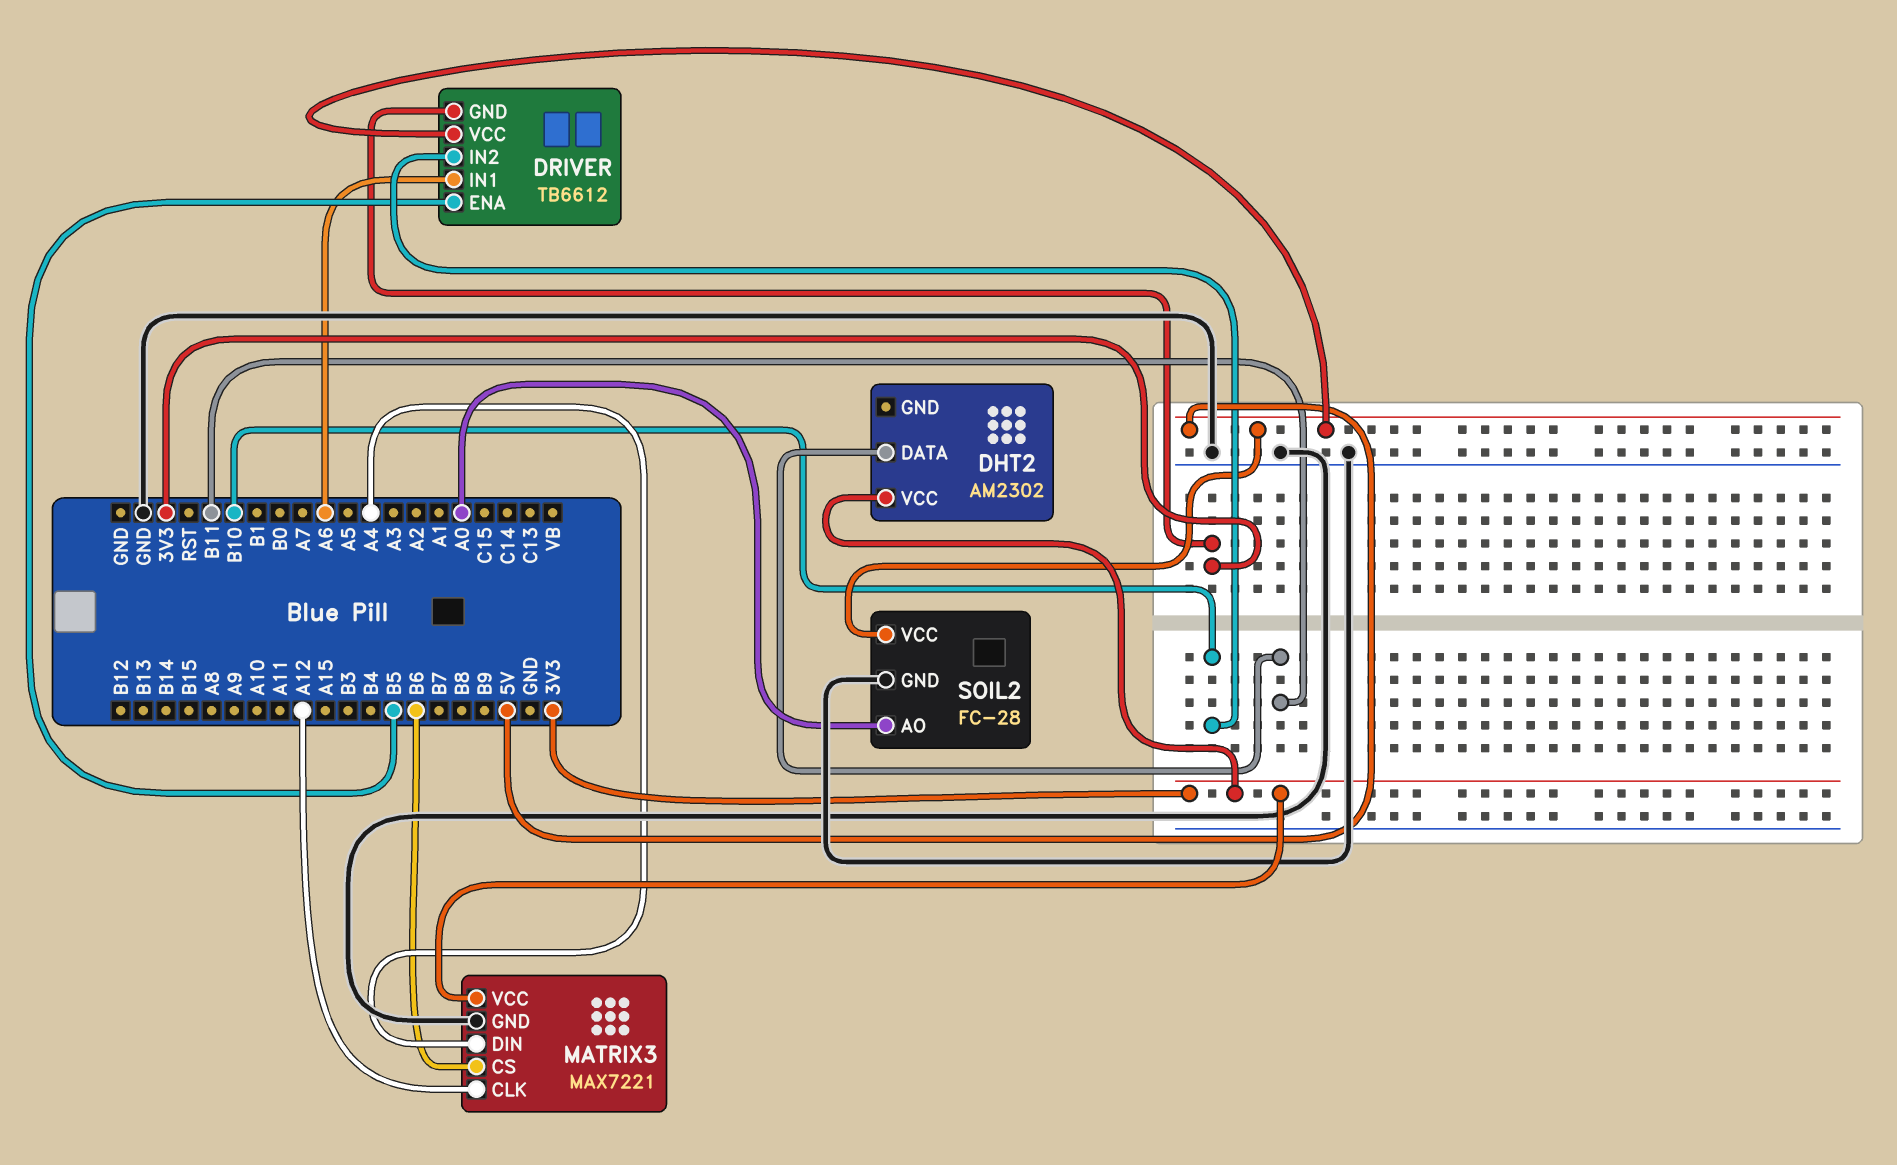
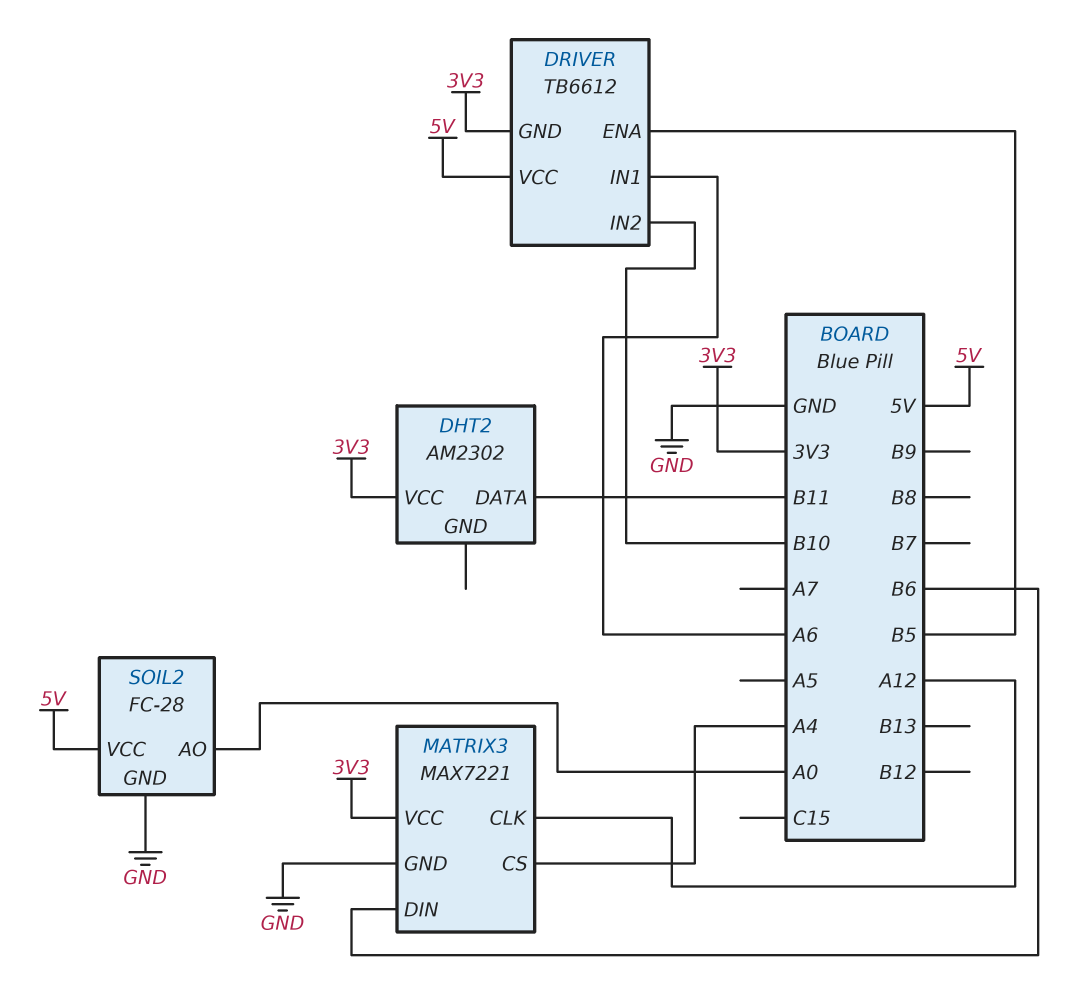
MATRIX3 pin CS: B6 -> A4
MATRIX3 pin DIN: A4 -> B6

